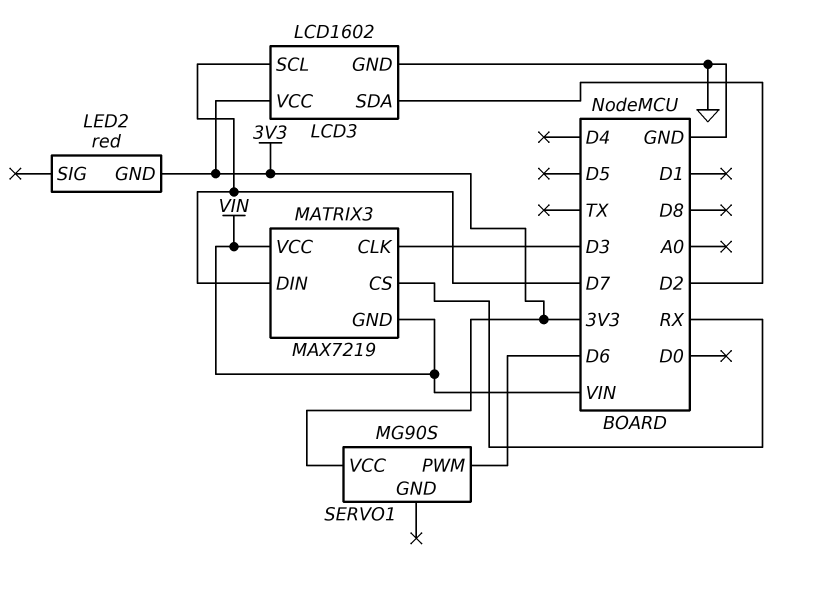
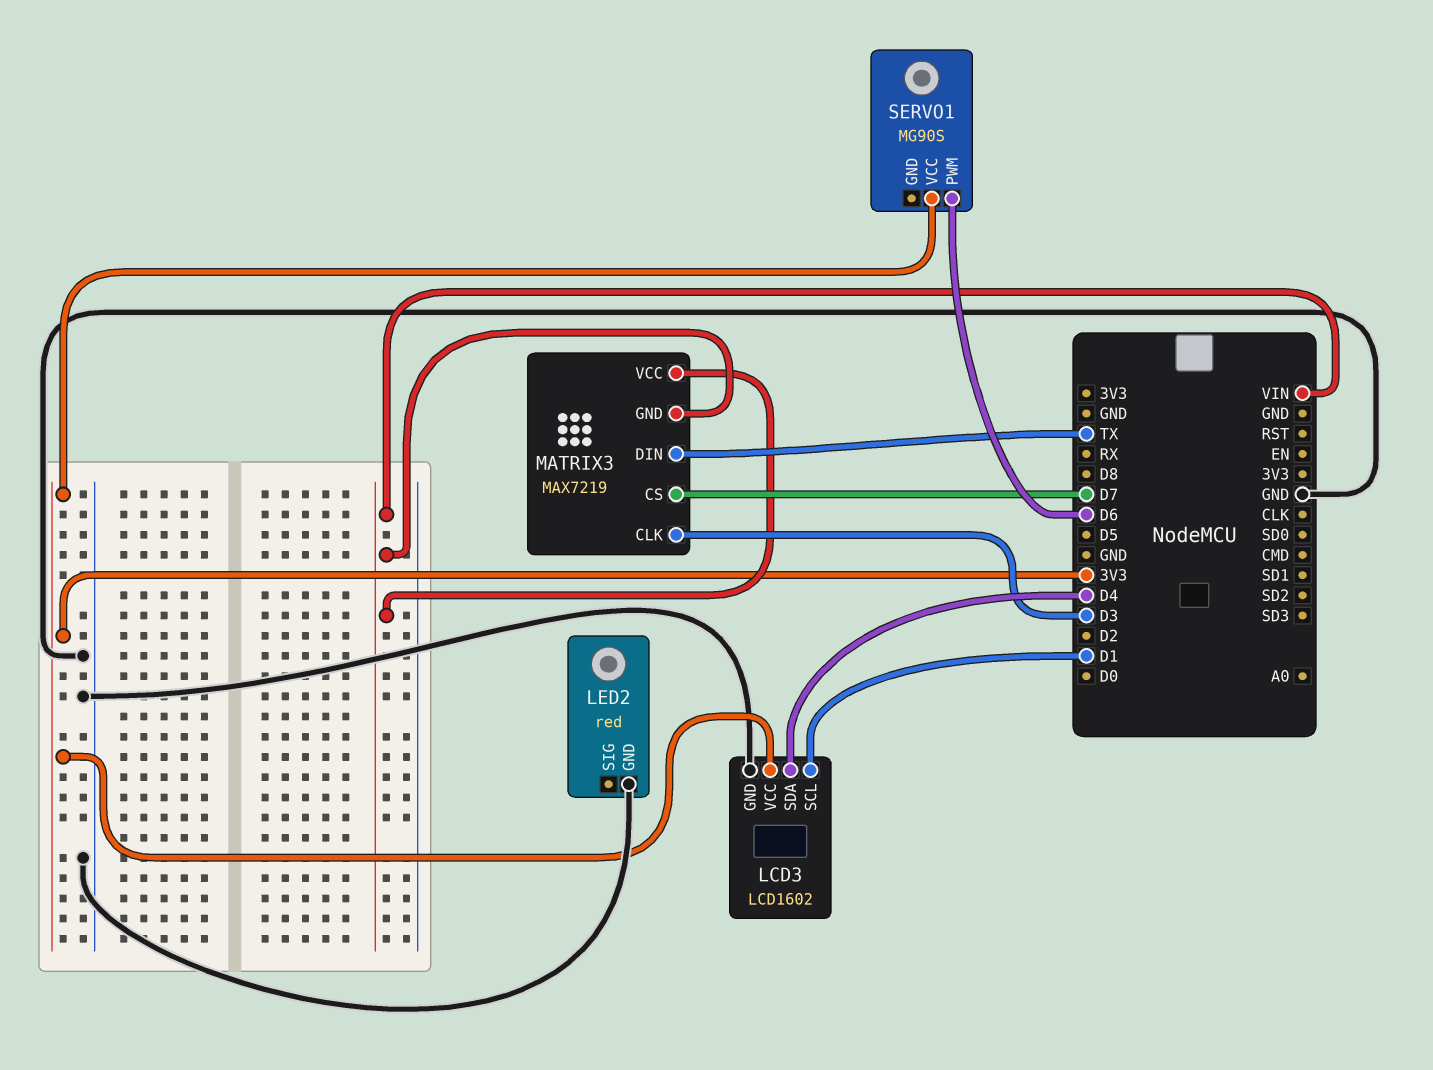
LCD3 pin SCL: D7 -> D1
LCD3 pin SDA: D2 -> D4
LED2 pin GND: 3V3 -> GND
MATRIX3 pin CS: RX -> D7
MATRIX3 pin DIN: D7 -> TX

